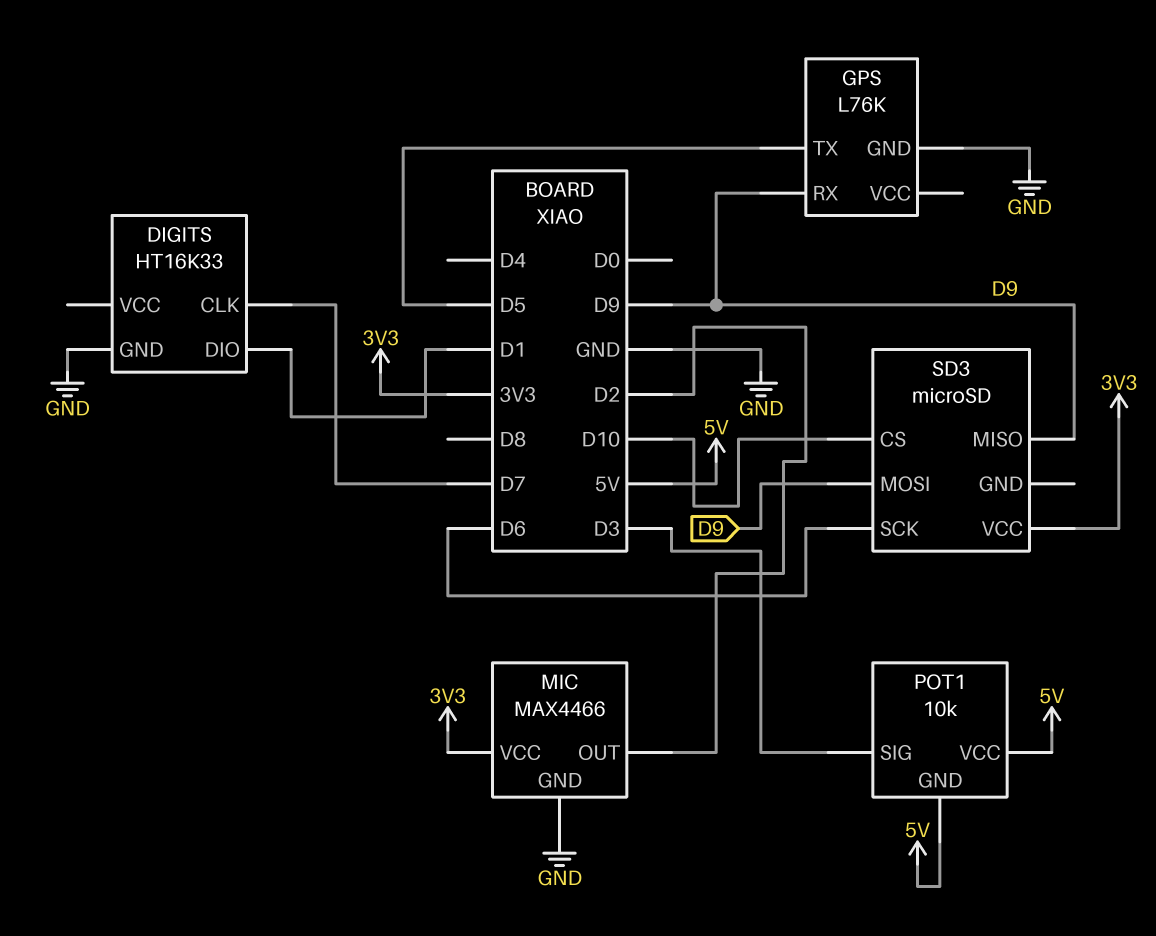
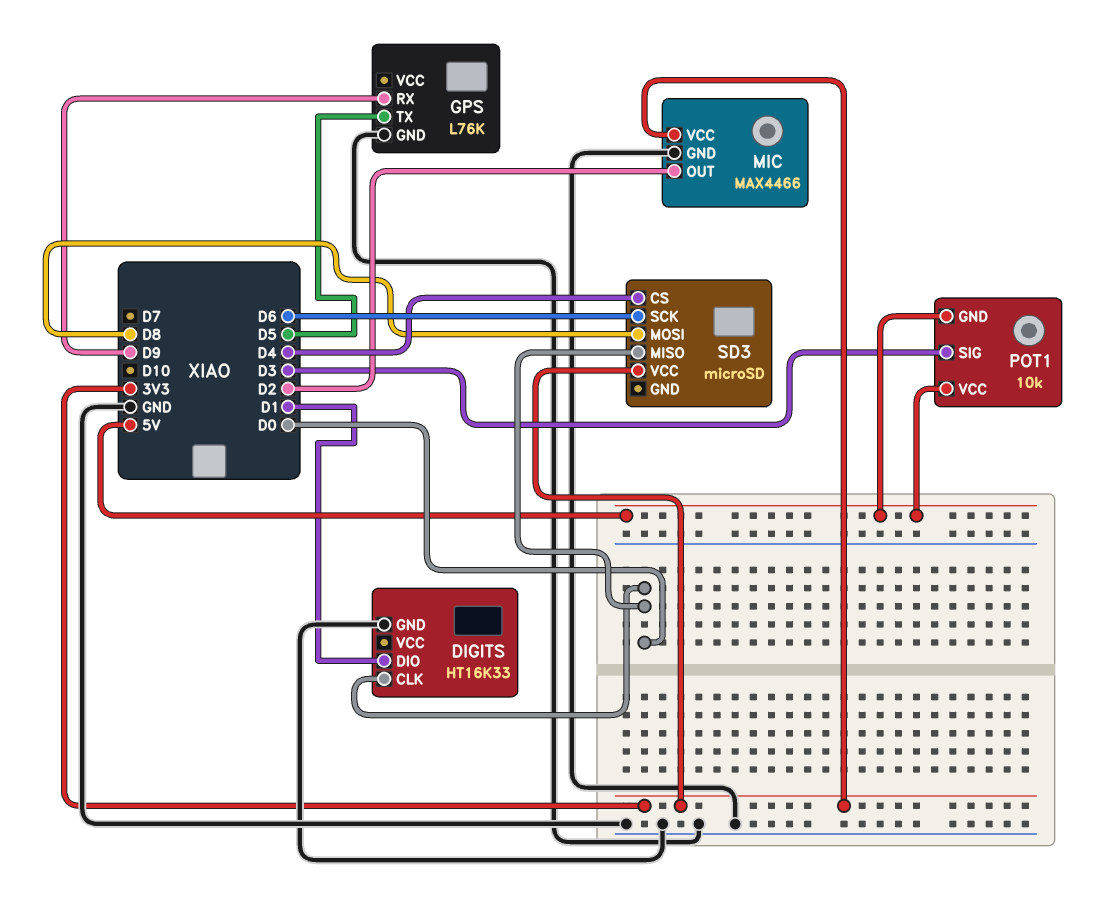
DIGITS pin CLK: D7 -> D0
SD3 pin CS: D10 -> D4
SD3 pin MISO: D9 -> D0
SD3 pin MOSI: D9 -> D8

